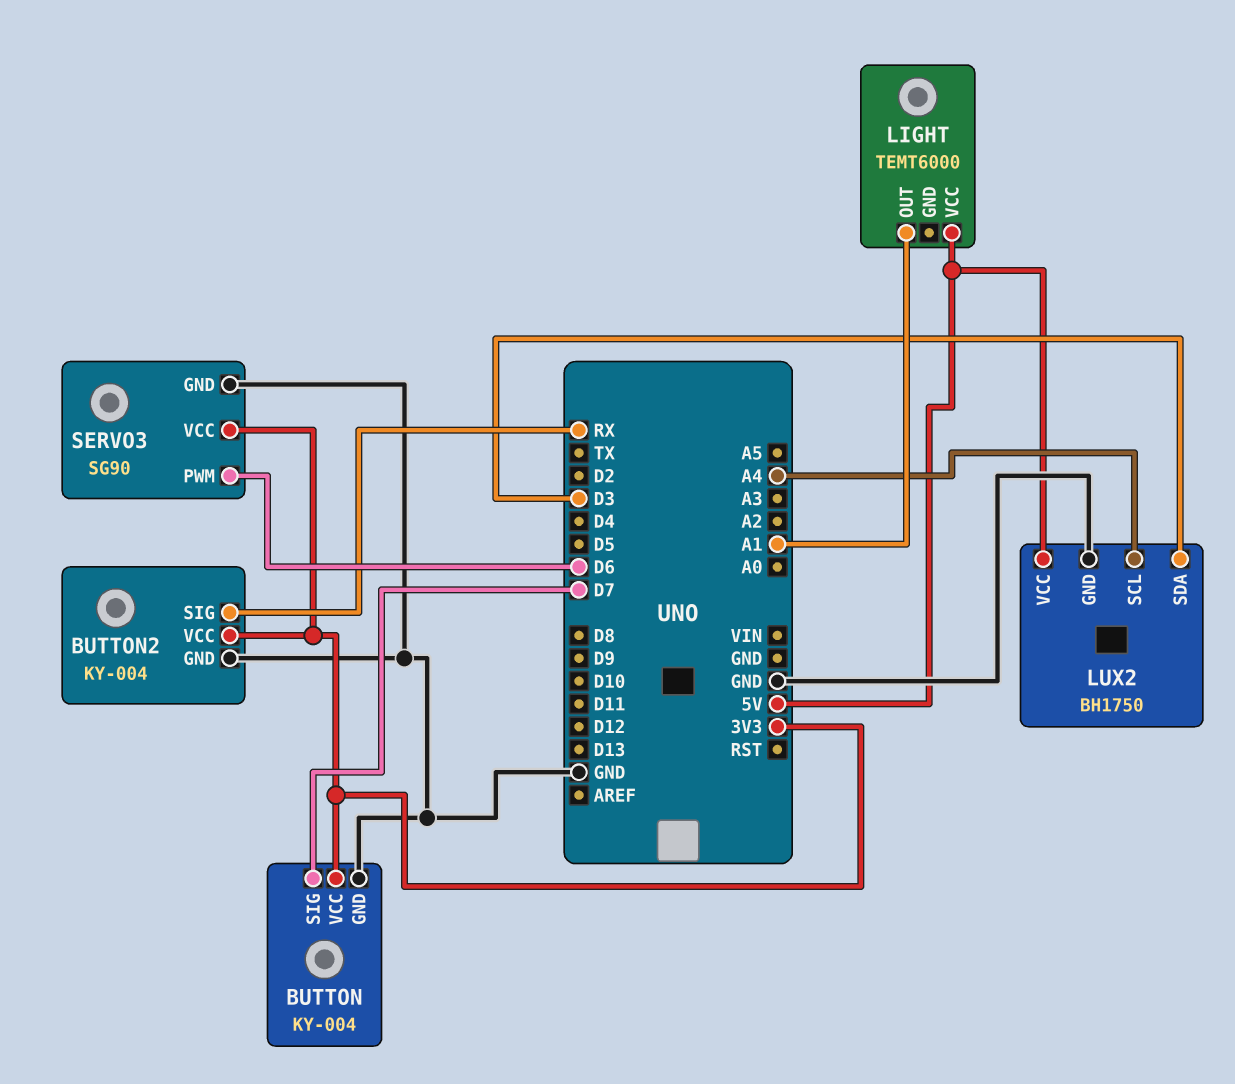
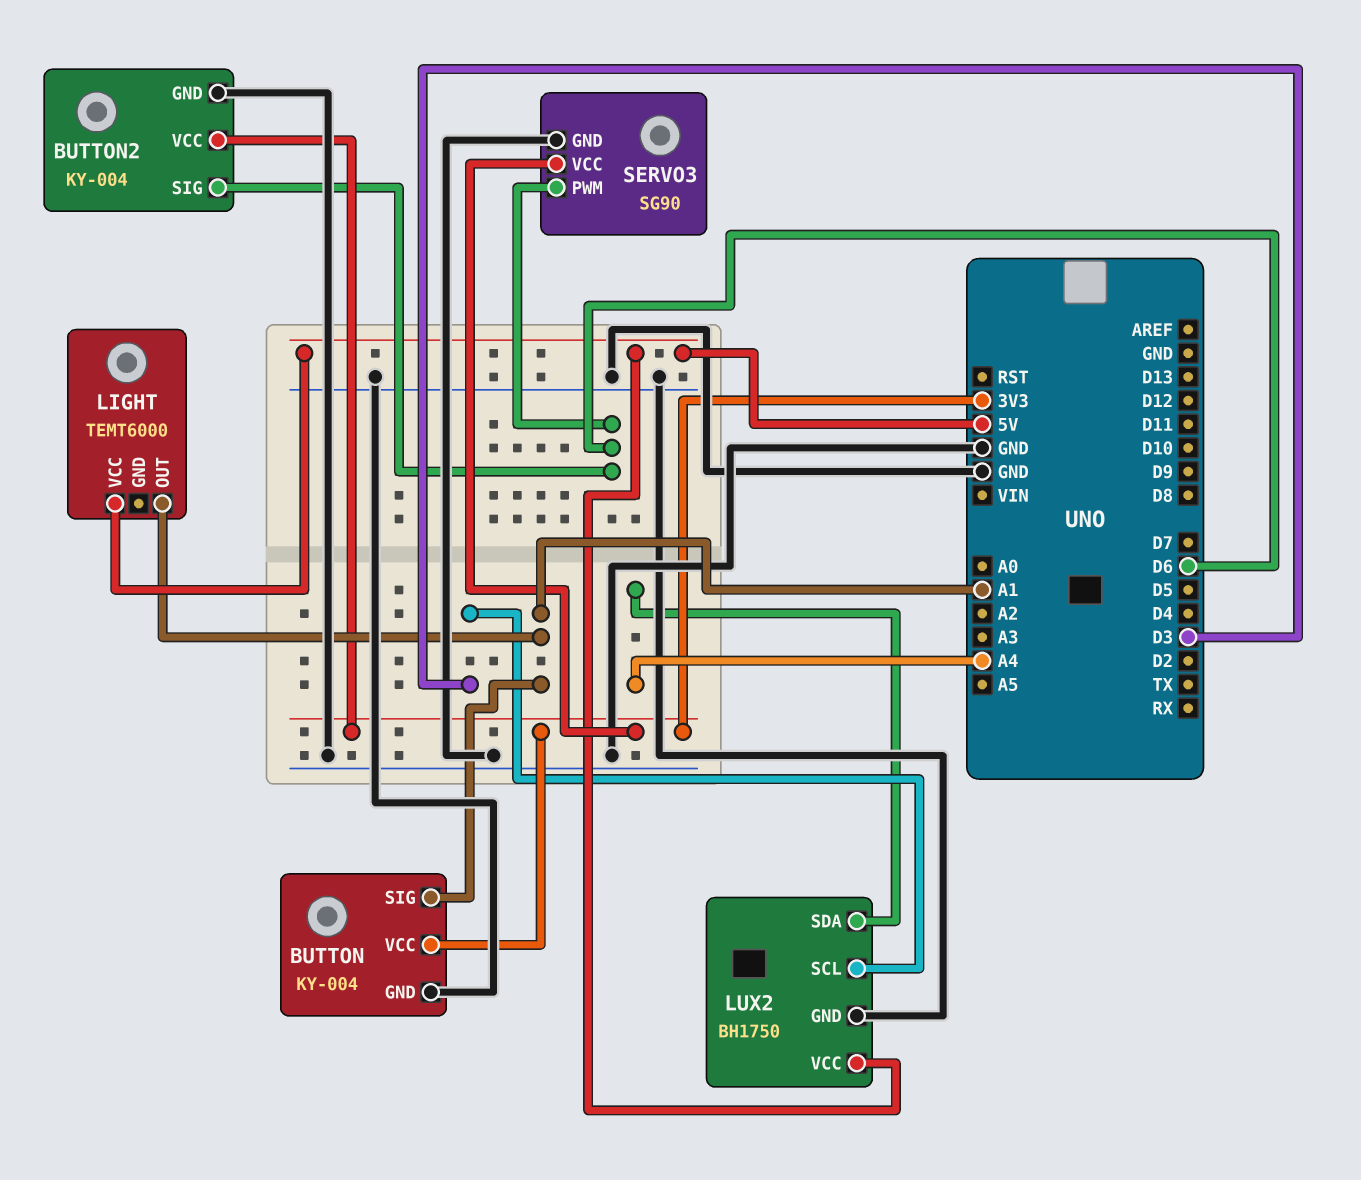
BUTTON pin SIG: D7 -> A1
BUTTON2 pin SIG: RX -> D6
LUX2 pin SCL: A4 -> D3
LUX2 pin SDA: D3 -> A4

